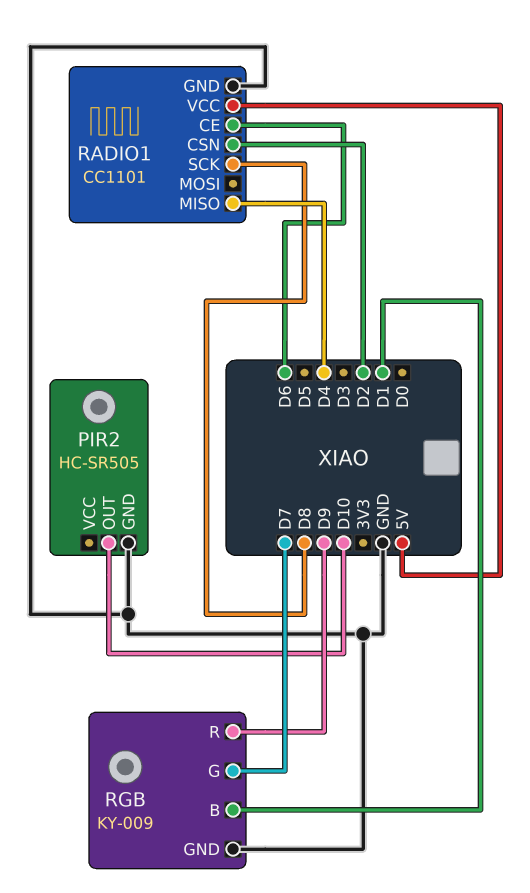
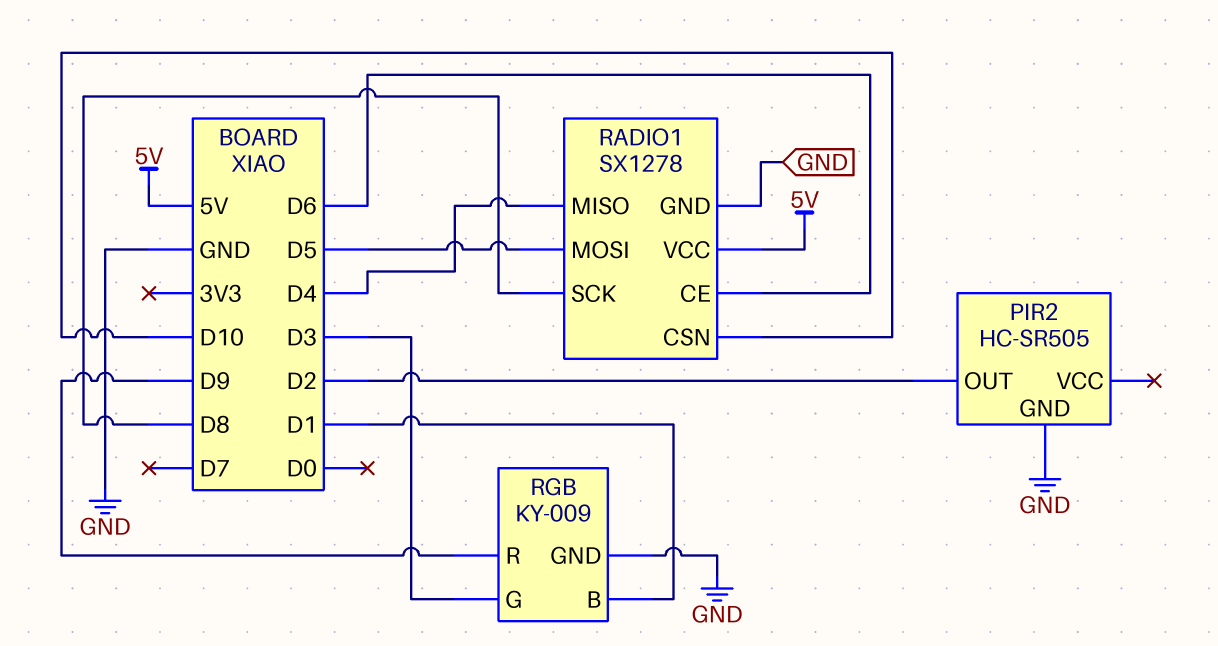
PIR2 pin OUT: D10 -> D2
RADIO1: CC1101 -> SX1278
RADIO1 pin CSN: D2 -> D10
RADIO1 pin MOSI: none -> D5
RGB pin G: D7 -> D3

